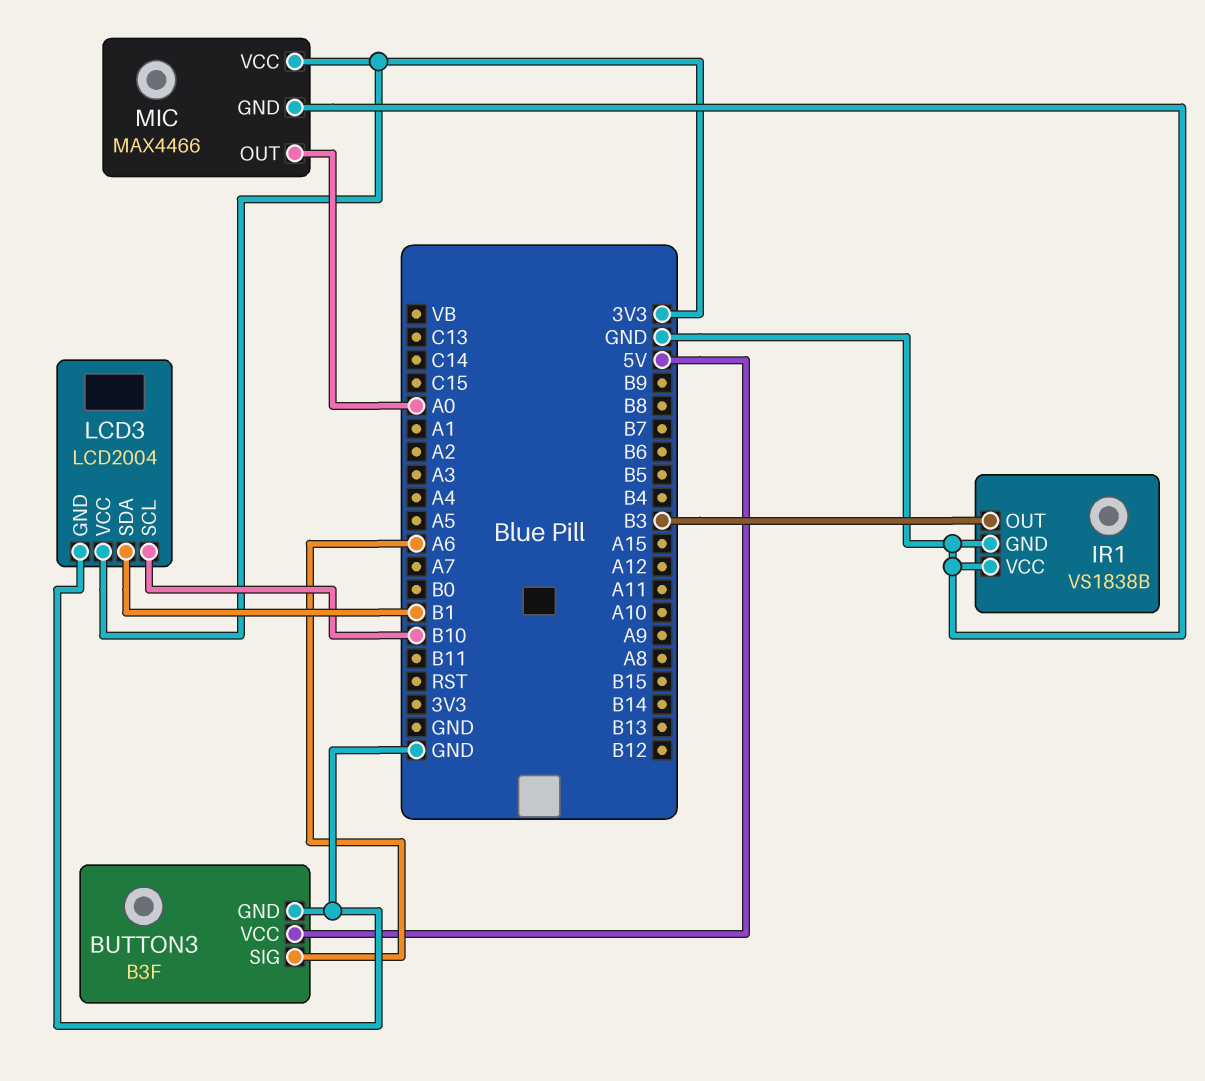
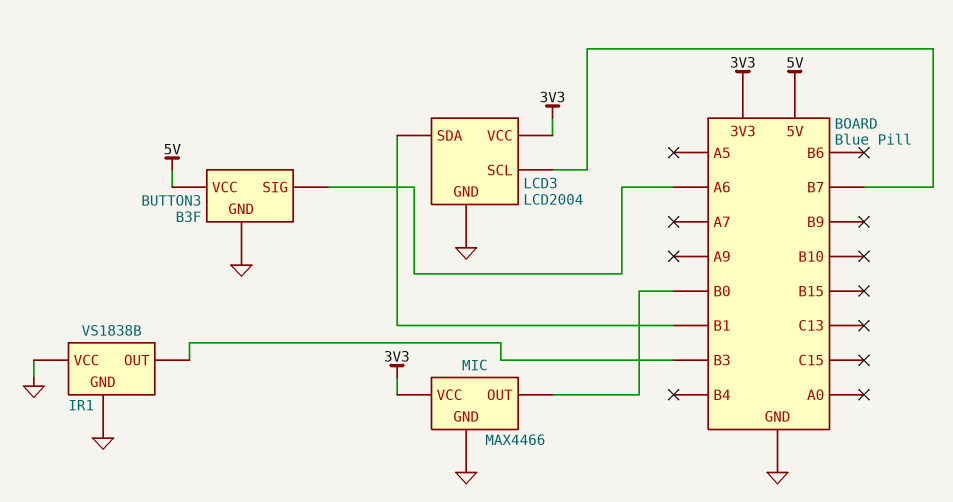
LCD3 pin SCL: B10 -> B7
MIC pin OUT: A0 -> B0

